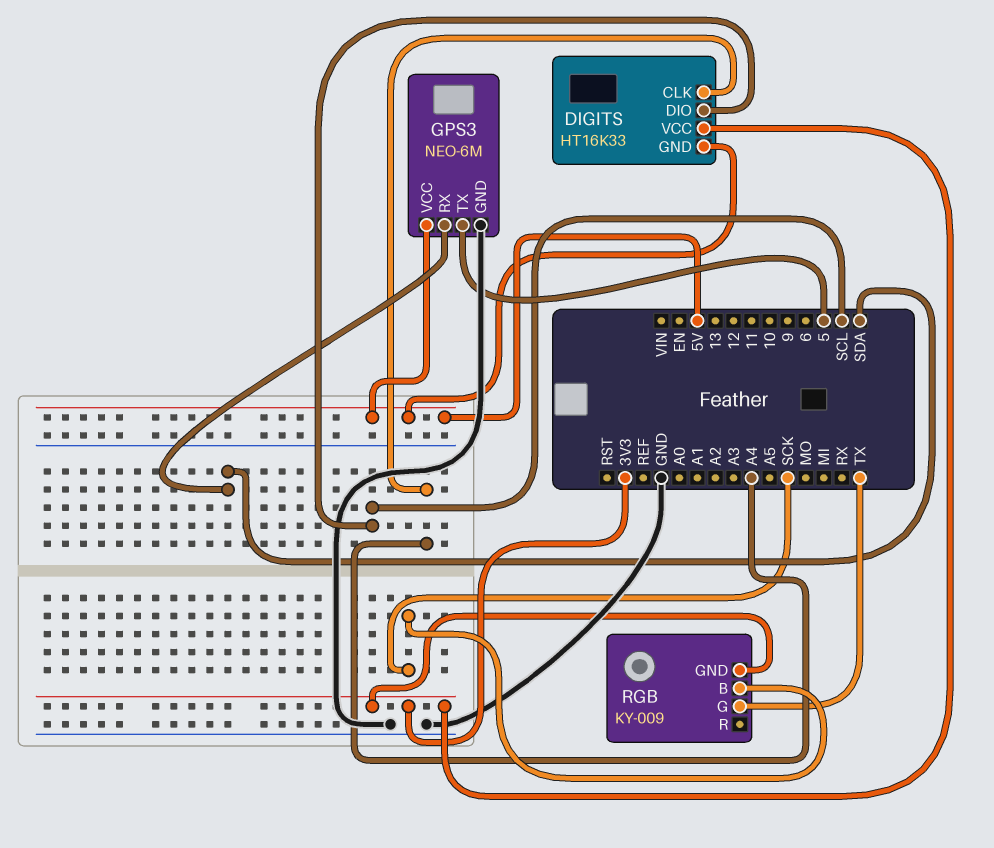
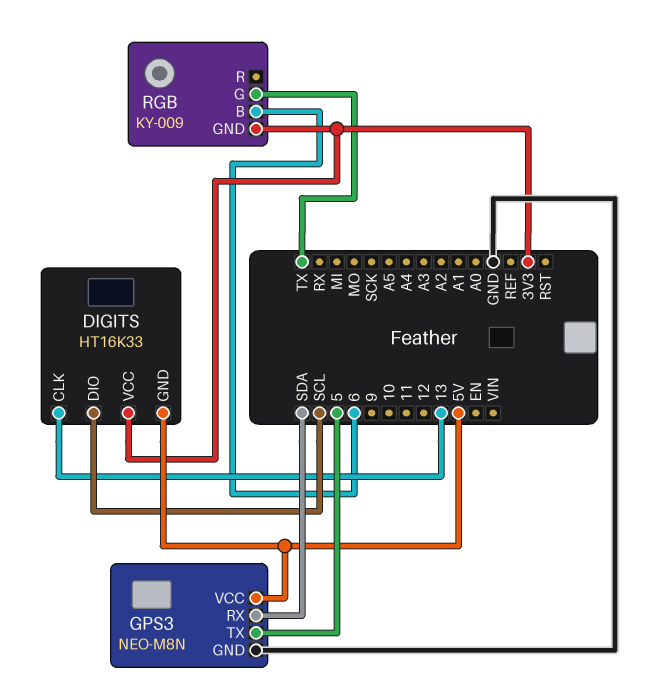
DIGITS pin CLK: A4 -> 13
GPS3: NEO-6M -> NEO-M8N
RGB pin B: SCK -> 6

